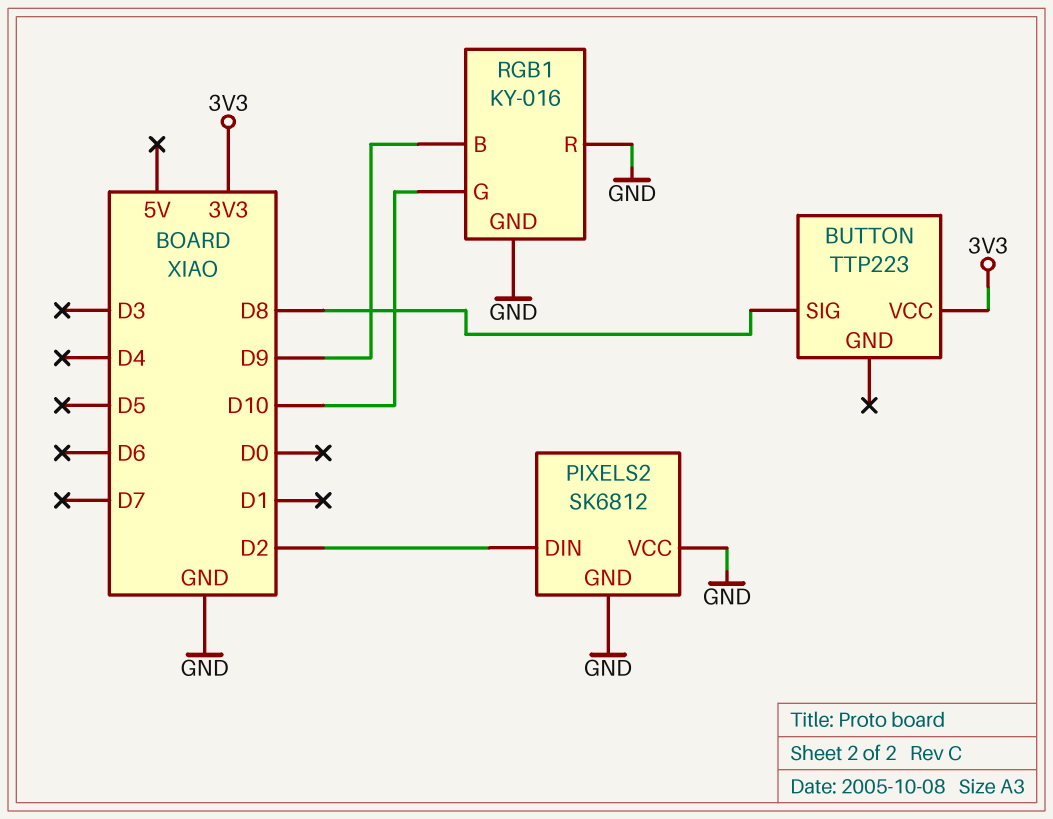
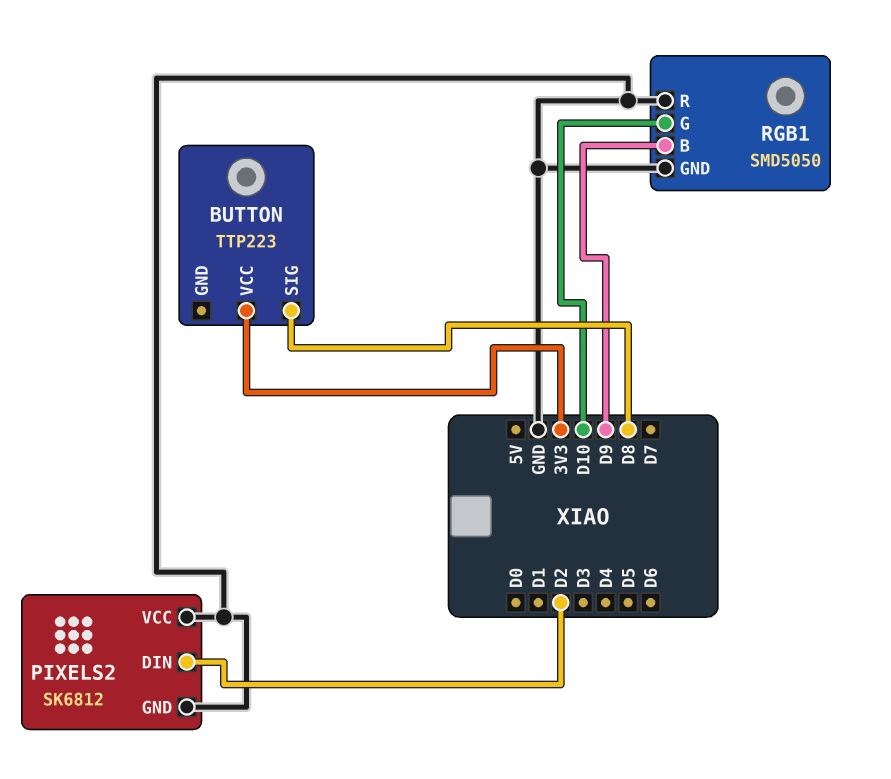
RGB1: KY-016 -> SMD5050

